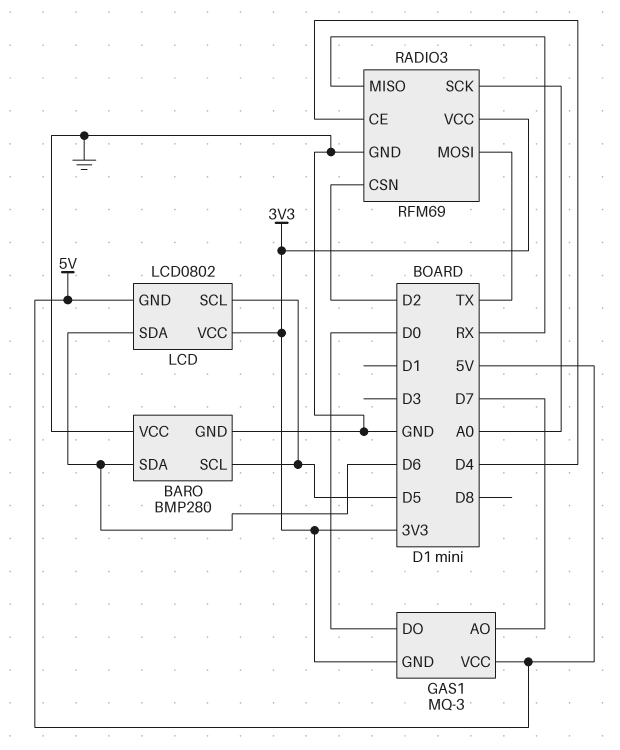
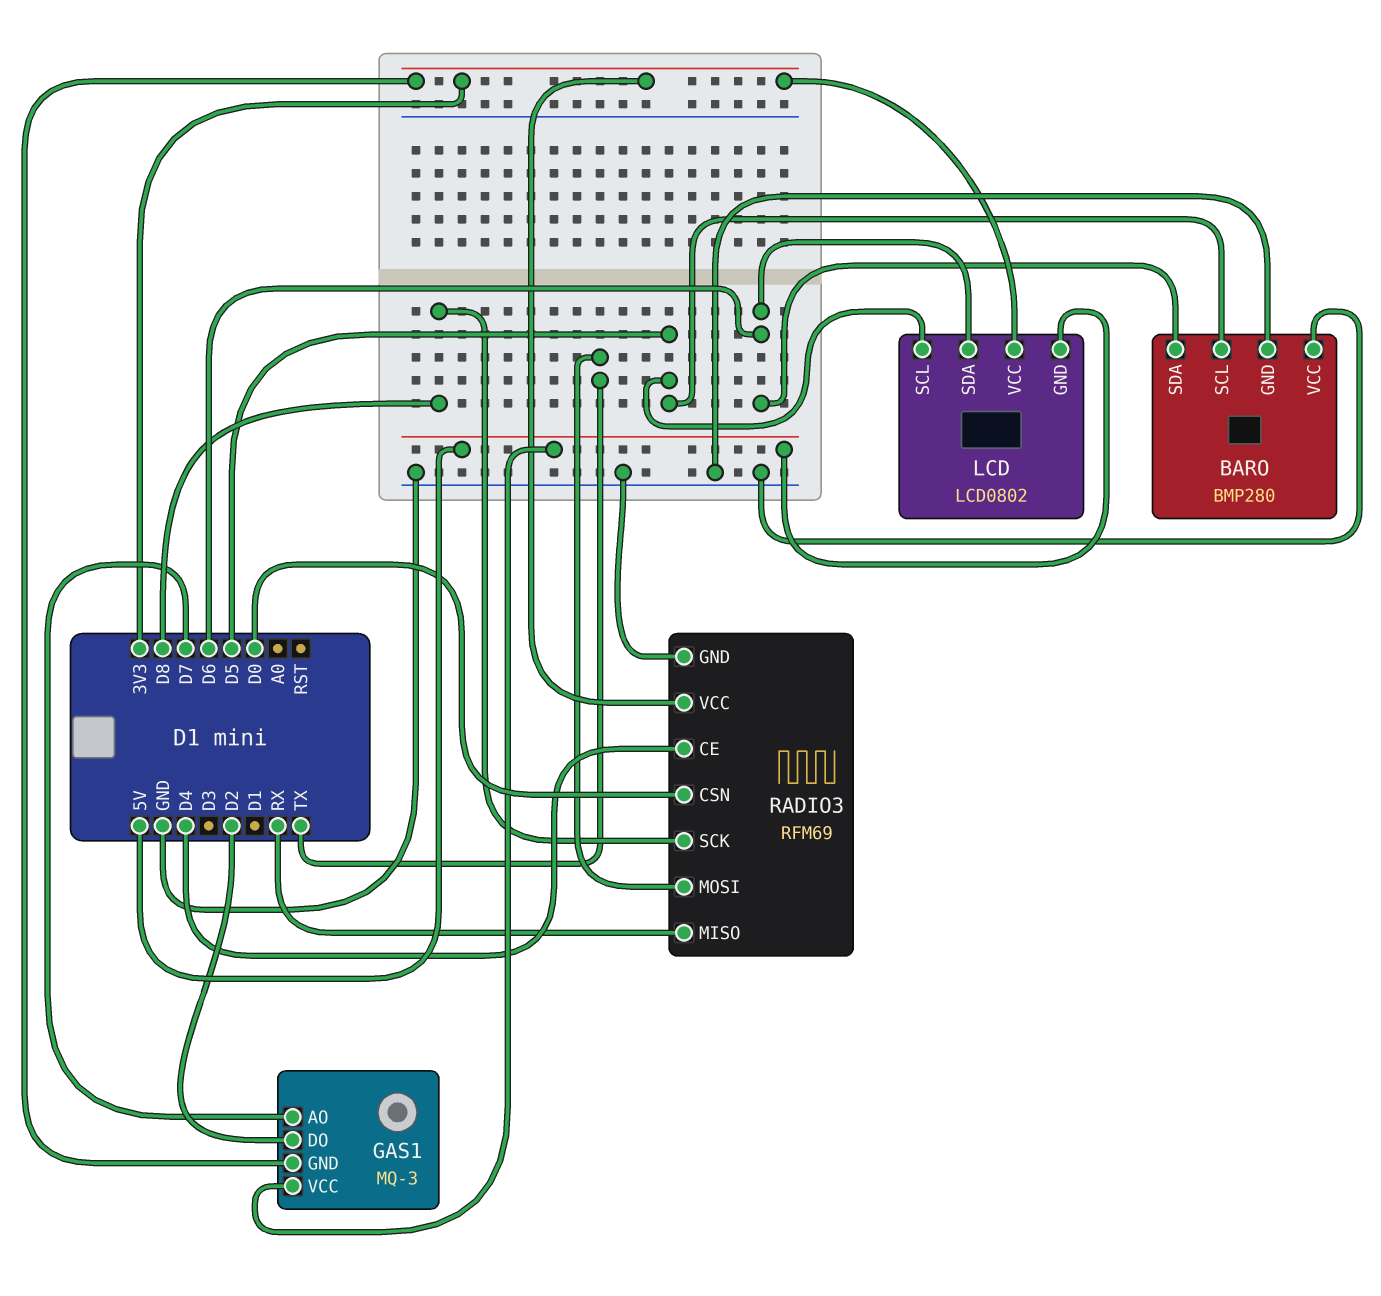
GAS1 pin DO: D0 -> D2
RADIO3 pin CSN: D2 -> D0
RADIO3 pin SCK: A0 -> D8

